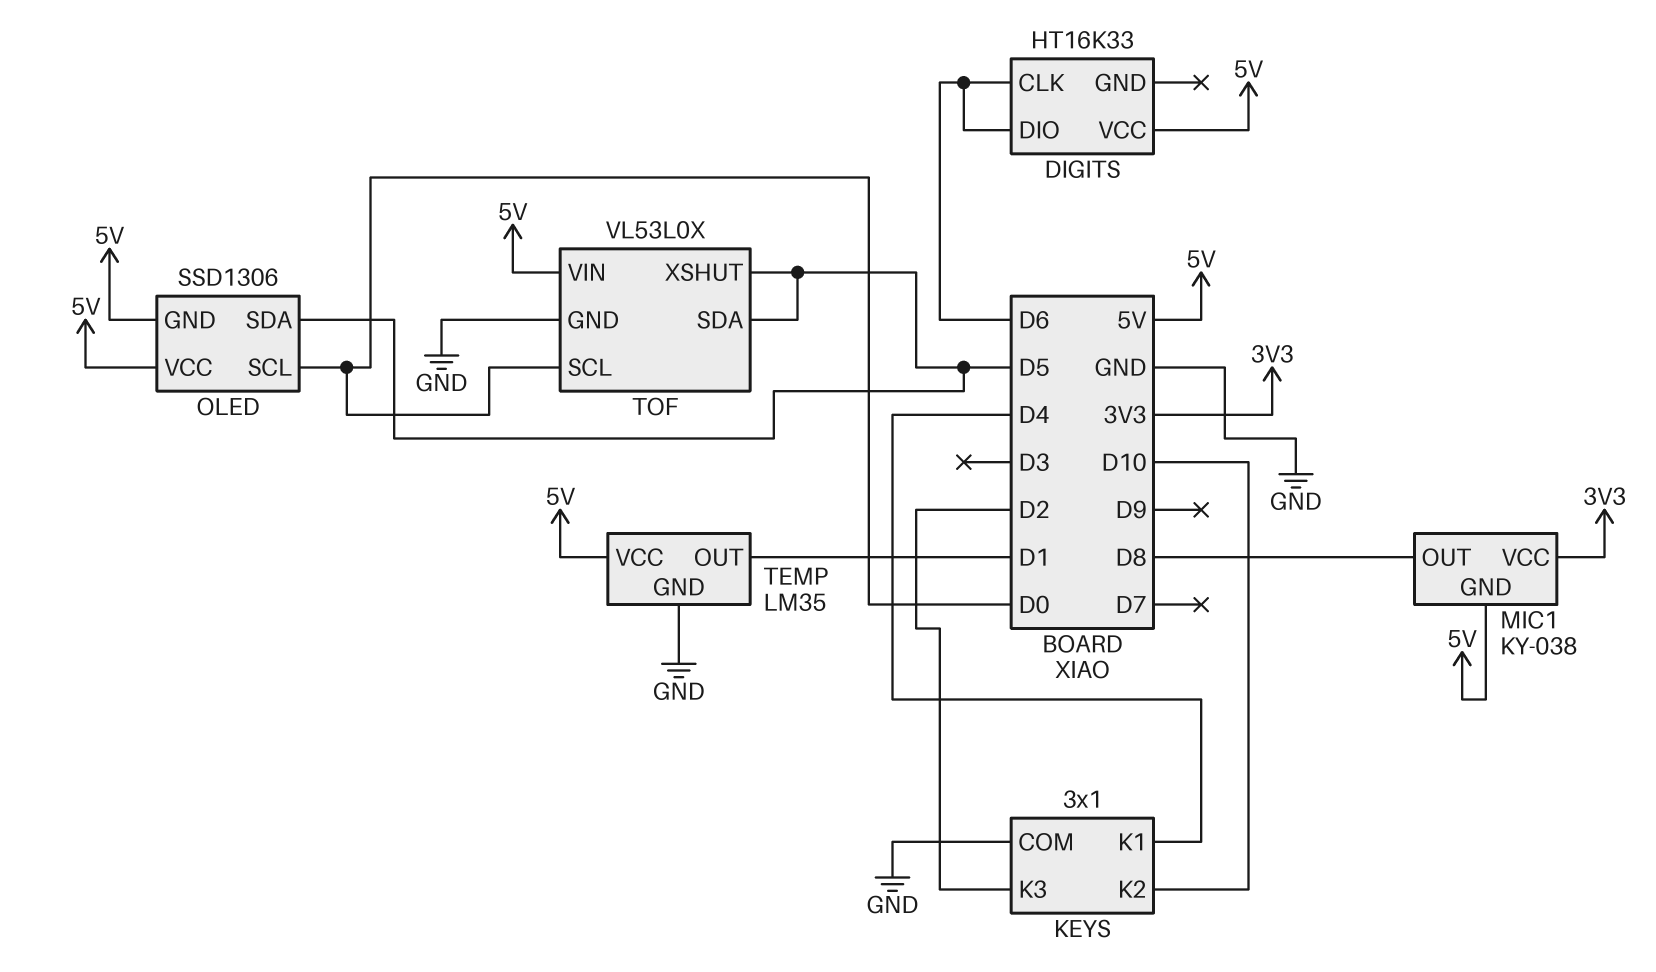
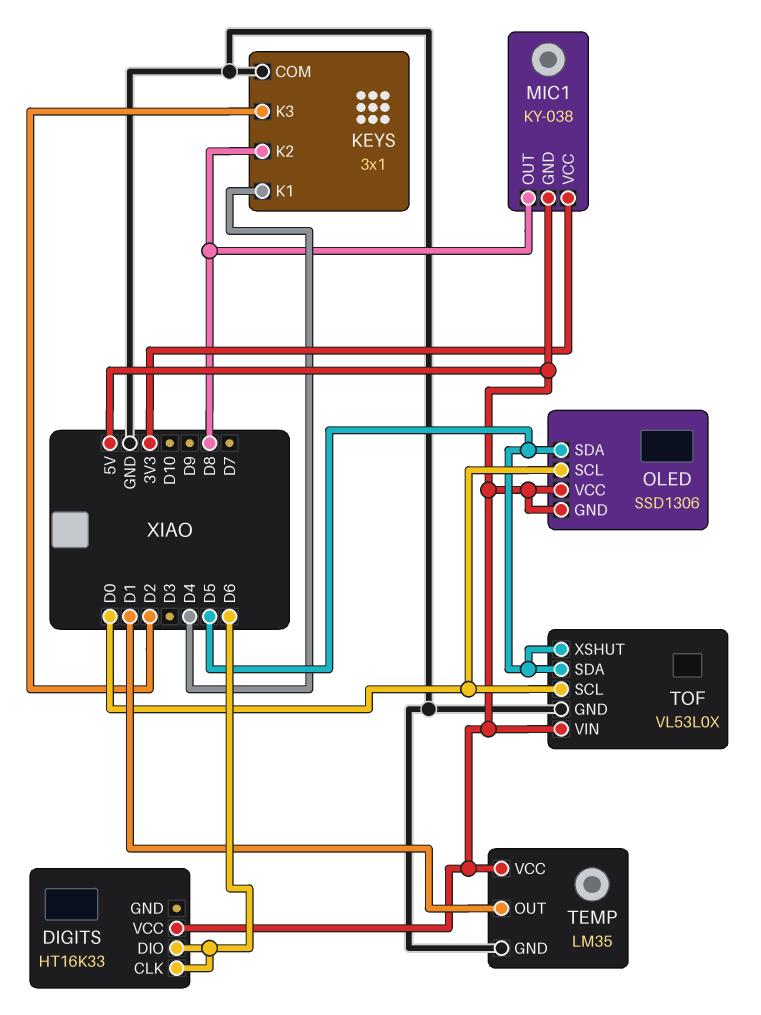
KEYS pin K2: D10 -> D8

